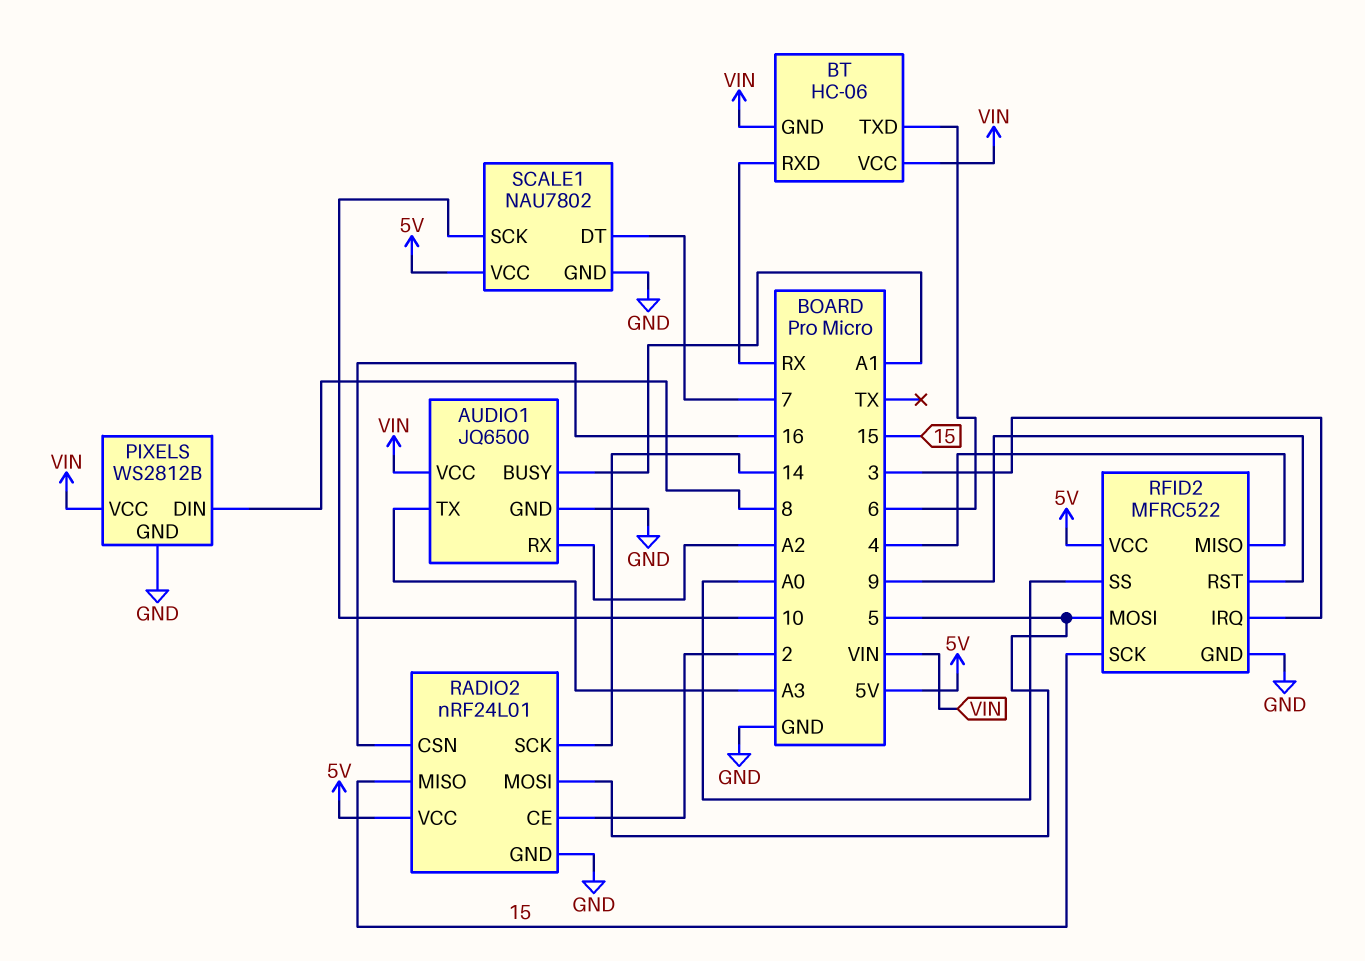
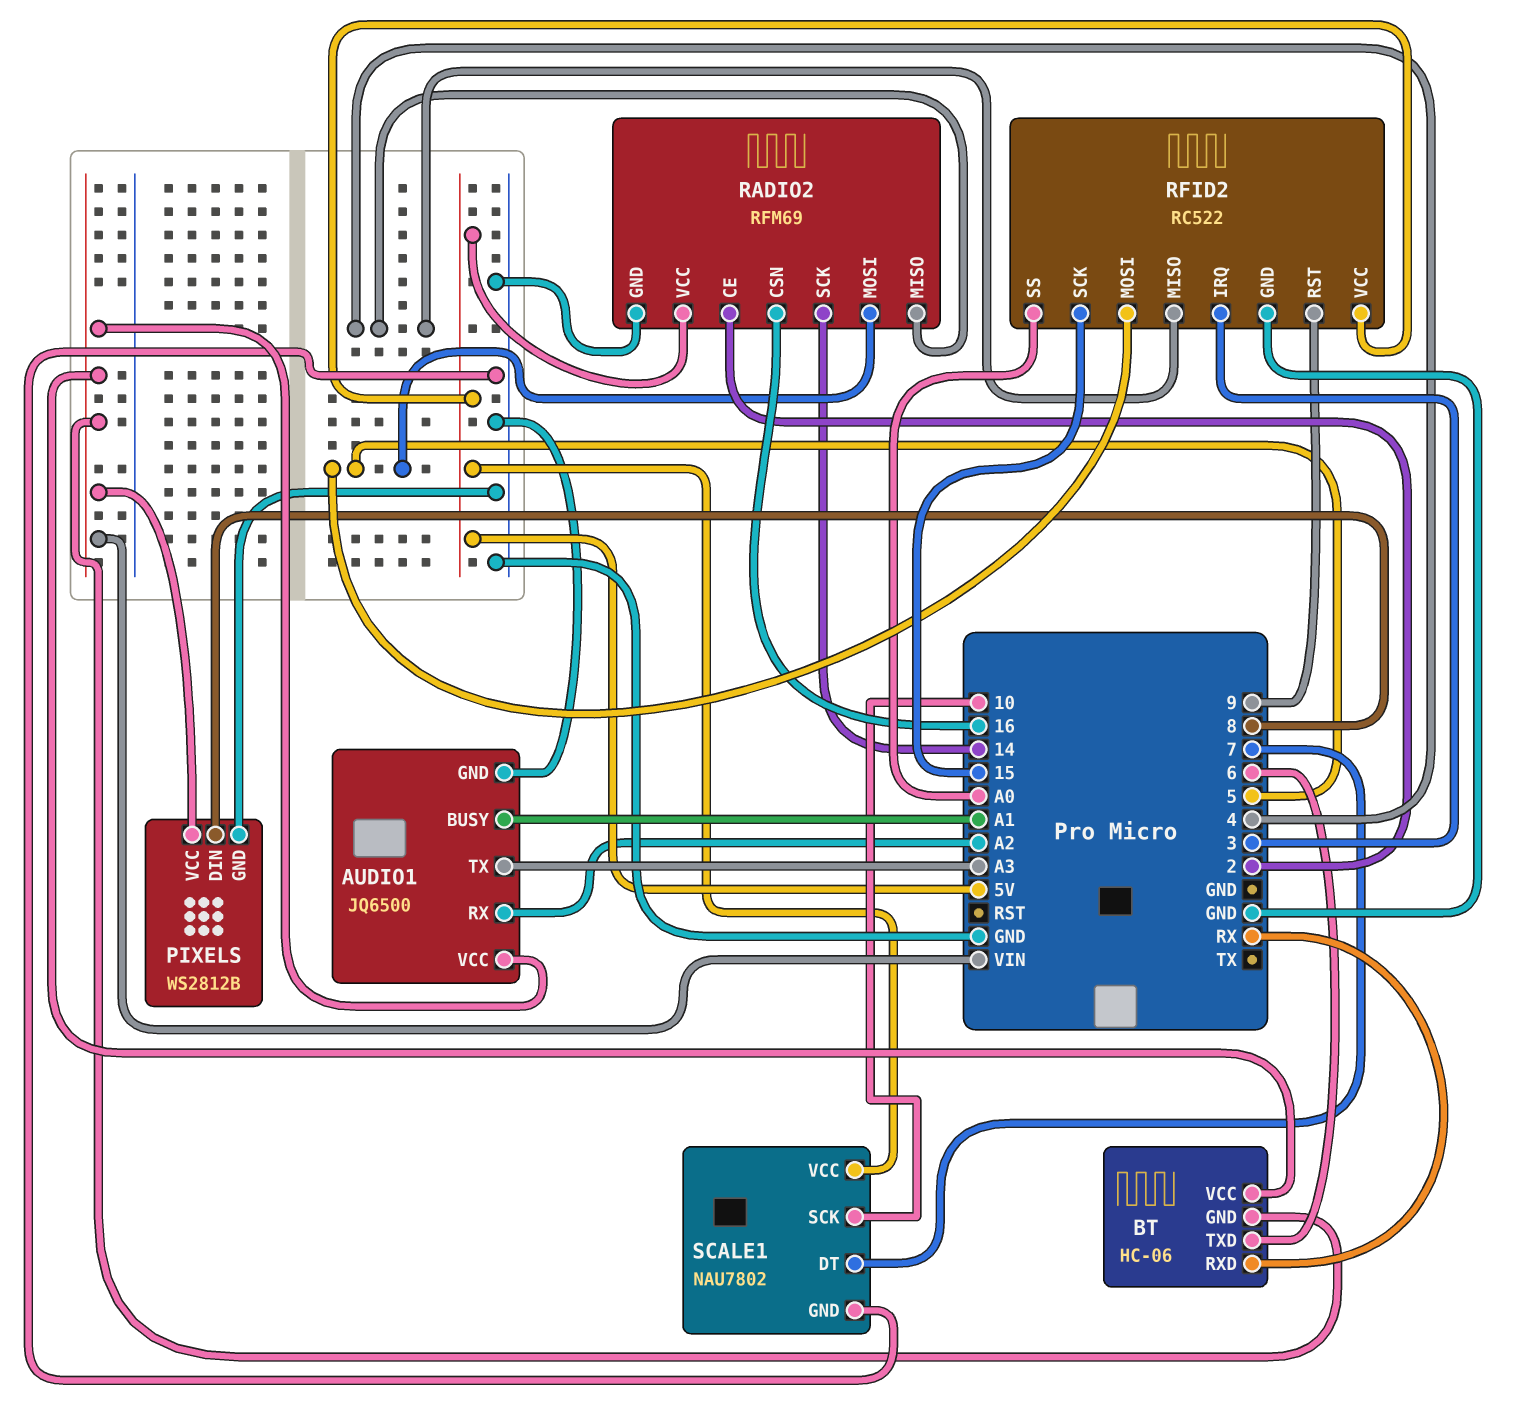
RADIO2: nRF24L01 -> RFM69
RADIO2 pin MISO: 15 -> 4
RFID2: MFRC522 -> RC522

